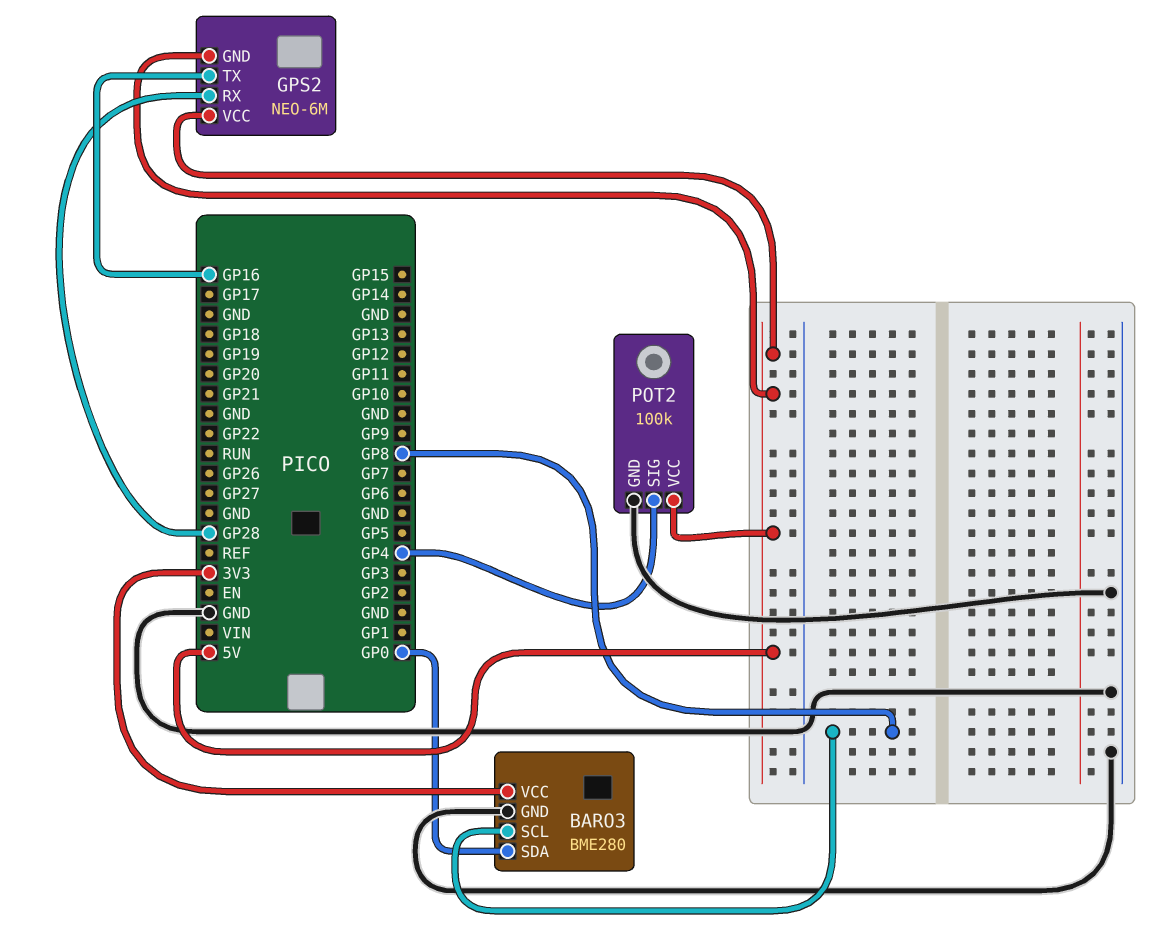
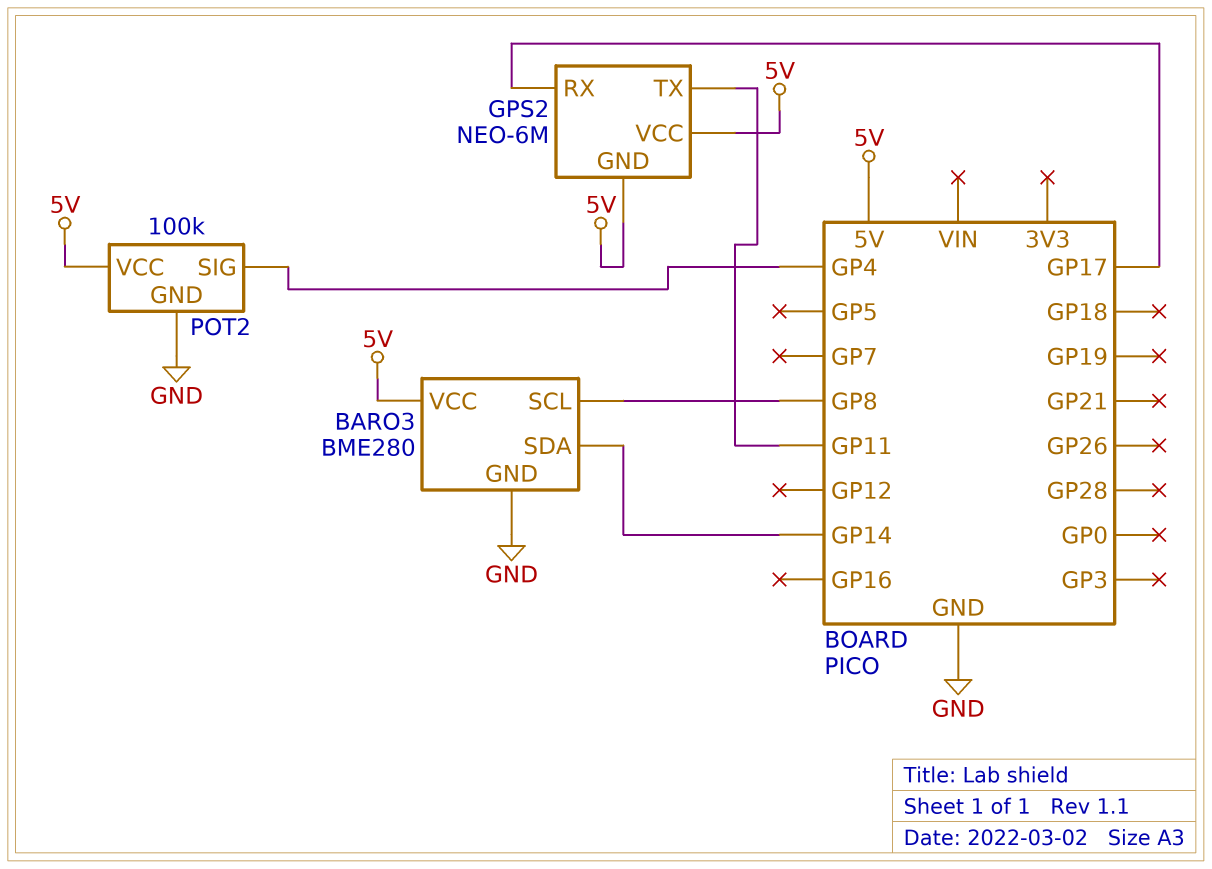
BARO3 pin SDA: GP0 -> GP14
BARO3 pin VCC: 3V3 -> 5V
GPS2 pin RX: GP28 -> GP17
GPS2 pin TX: GP16 -> GP11

